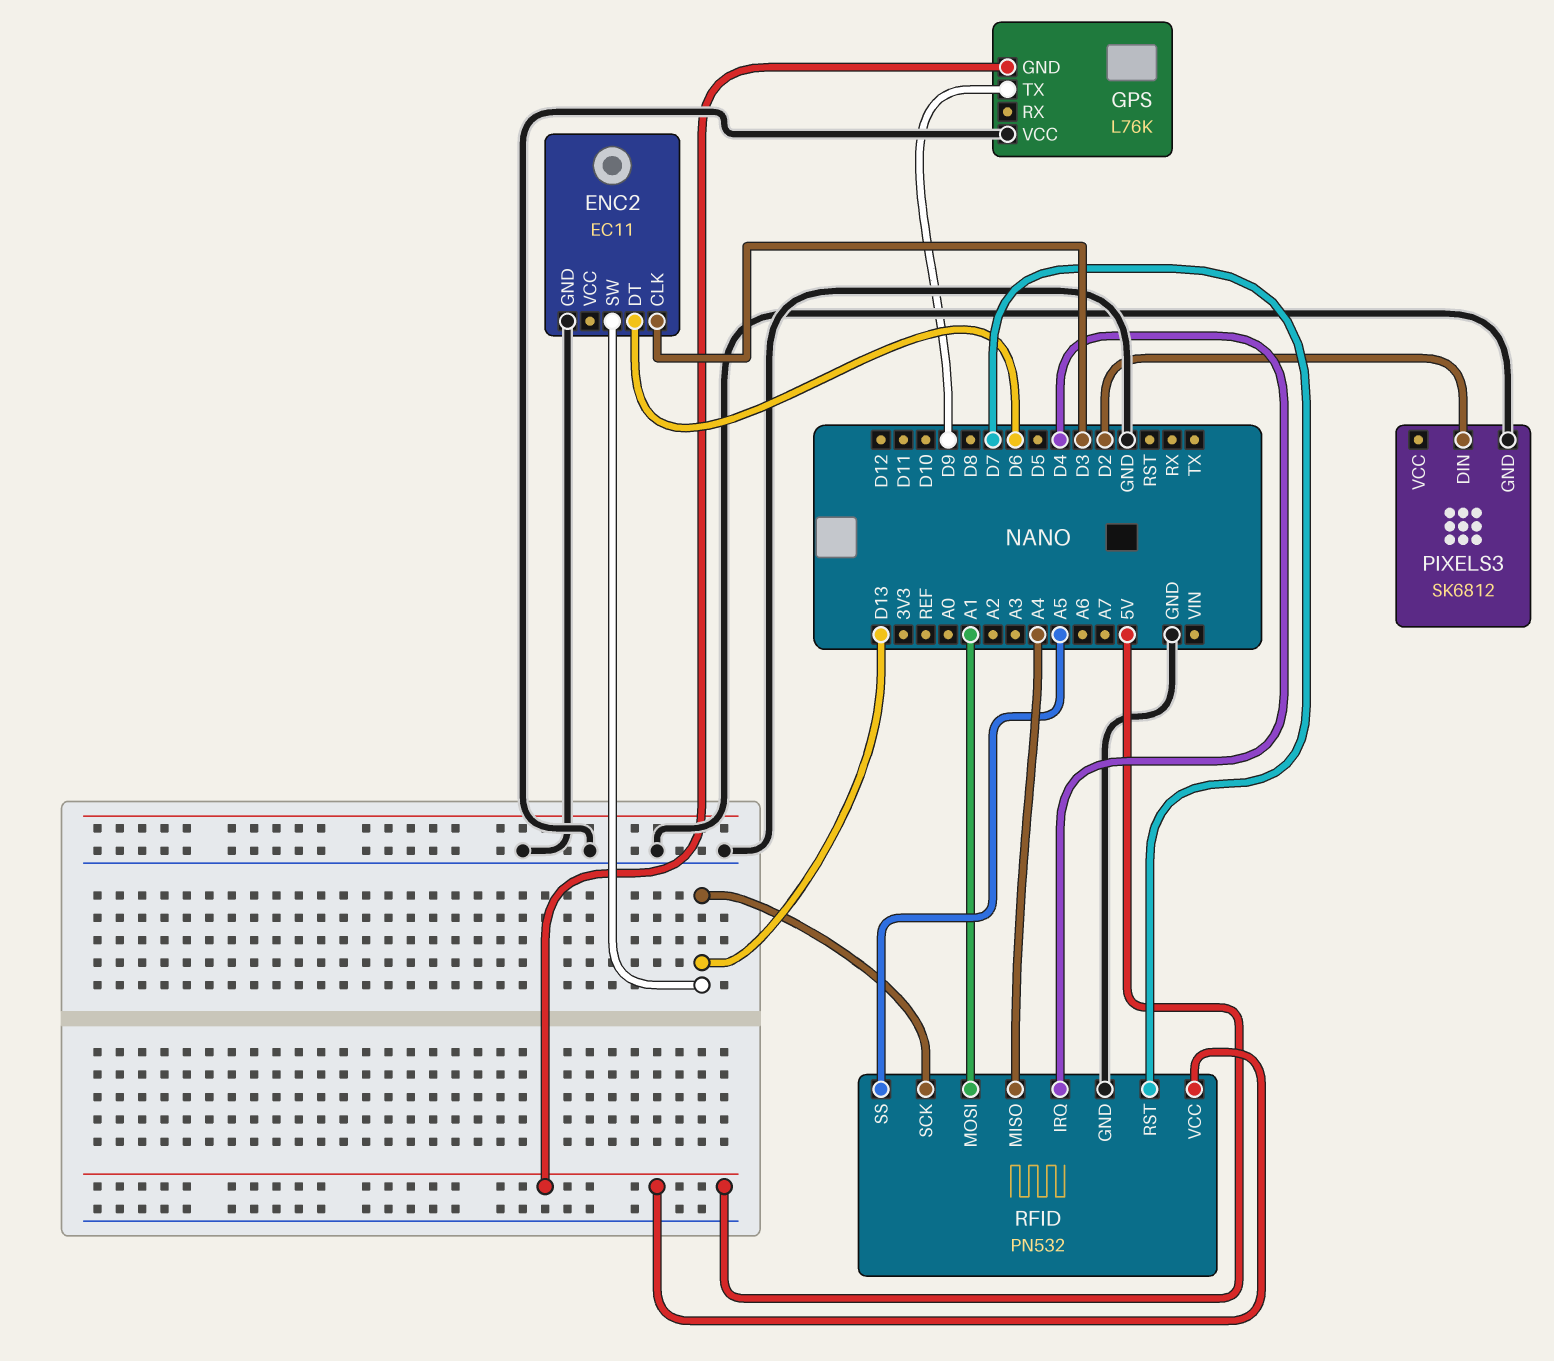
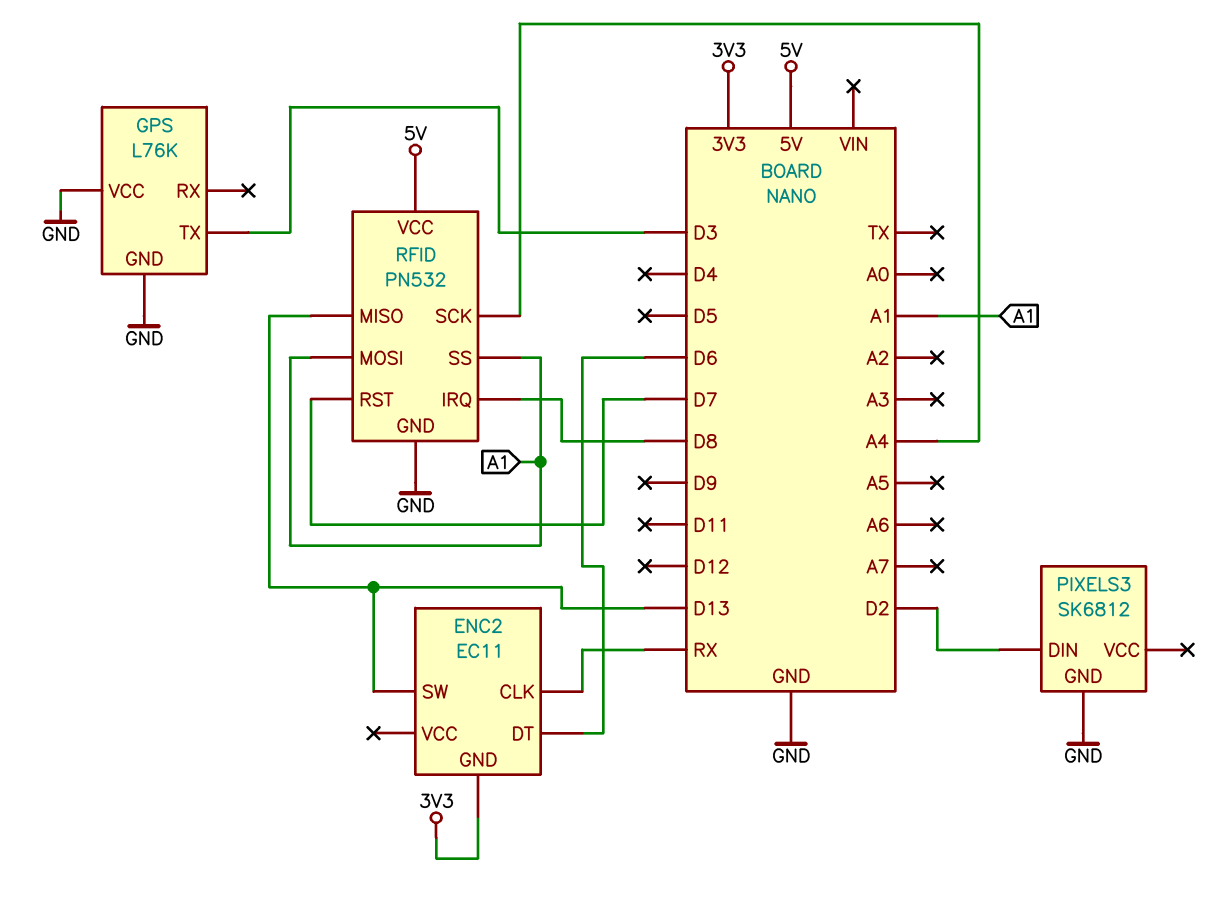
ENC2 pin CLK: D3 -> RX
ENC2 pin GND: GND -> 3V3
GPS pin GND: 5V -> GND
GPS pin TX: D9 -> D3
RFID pin IRQ: D4 -> D8
RFID pin MISO: A4 -> D13
RFID pin SCK: D13 -> A4
RFID pin SS: A5 -> A1

